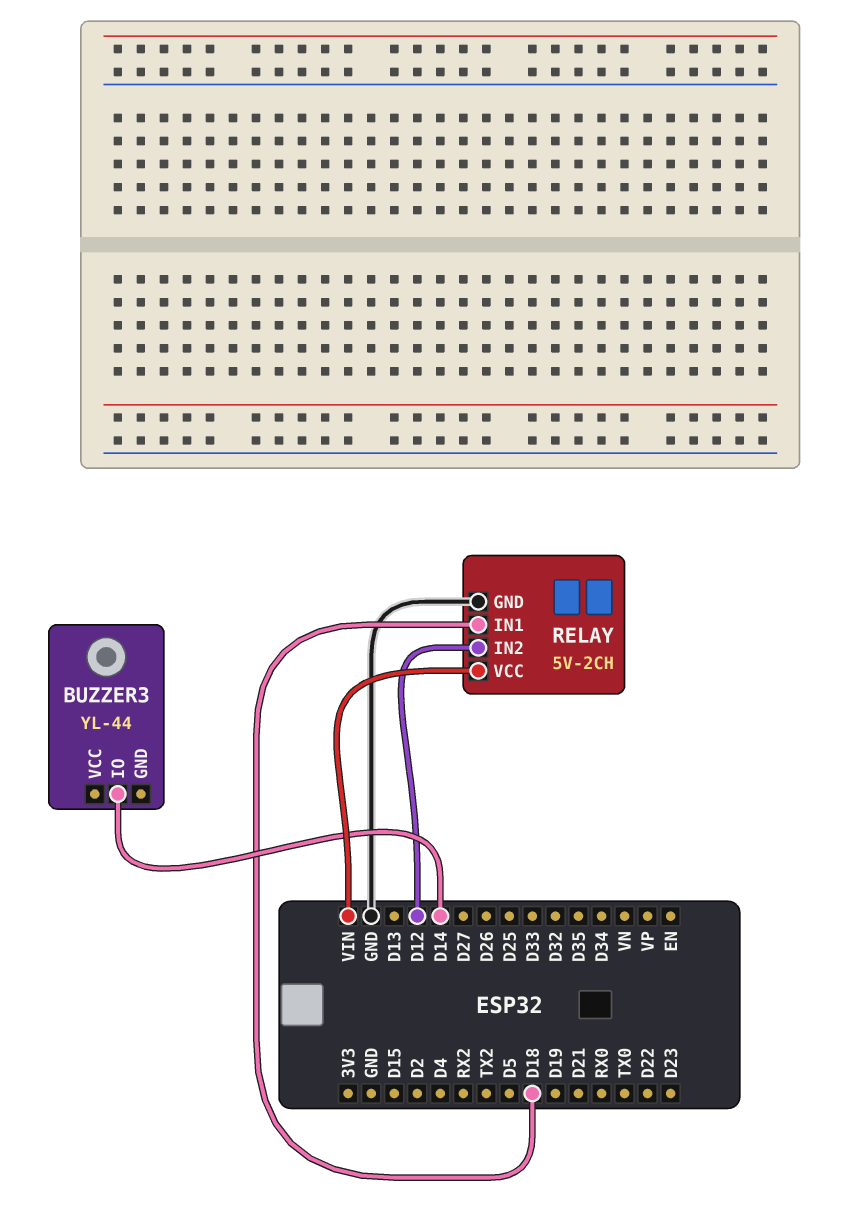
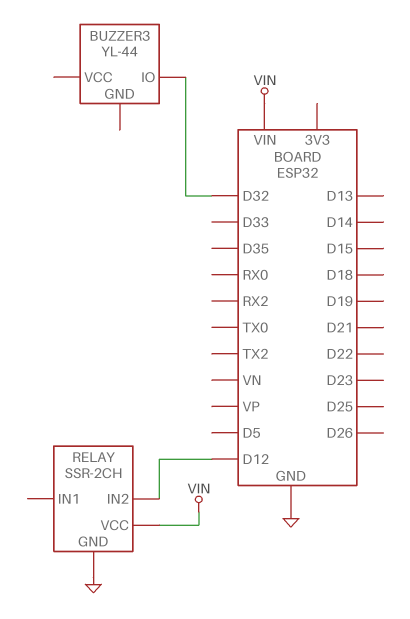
BUZZER3 pin IO: D14 -> D32
RELAY: 5V-2CH -> SSR-2CH
RELAY pin IN1: D18 -> none

